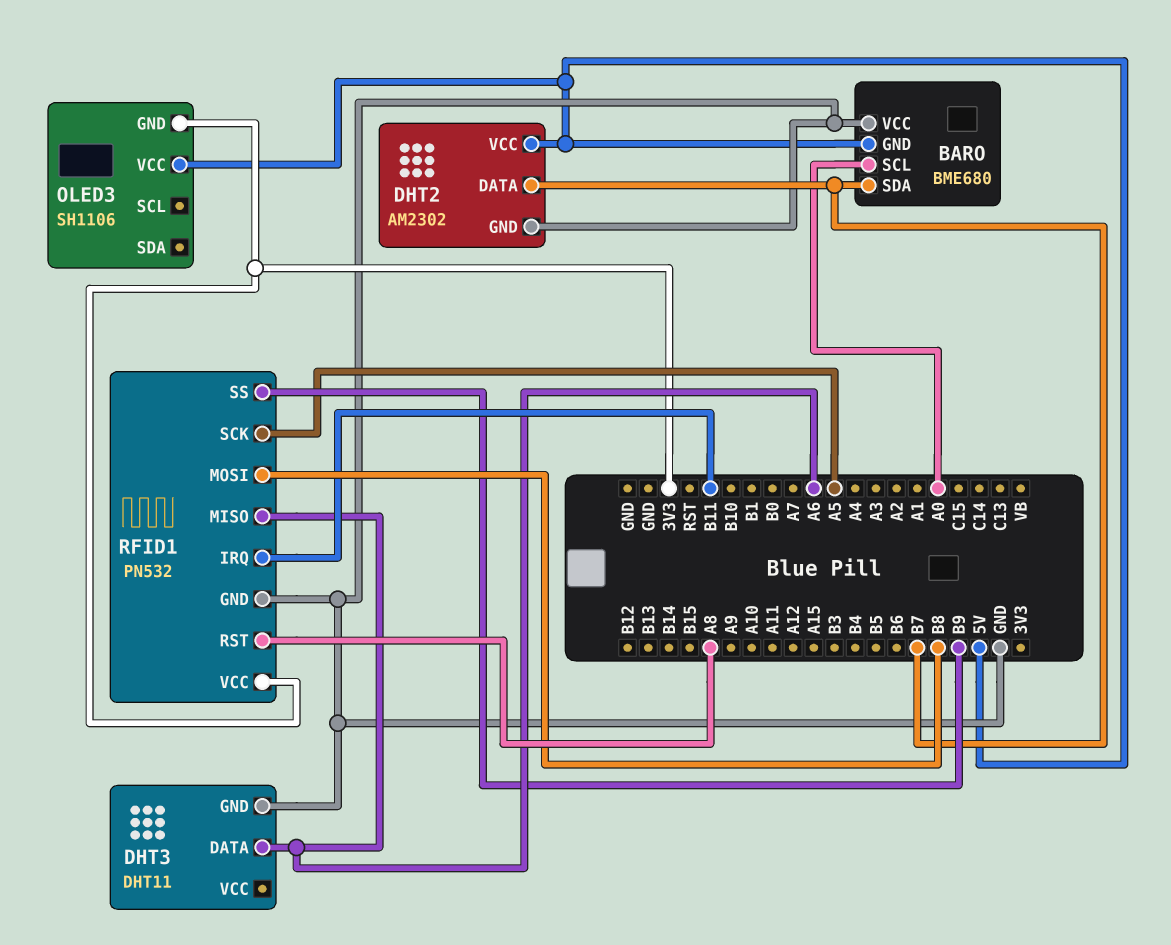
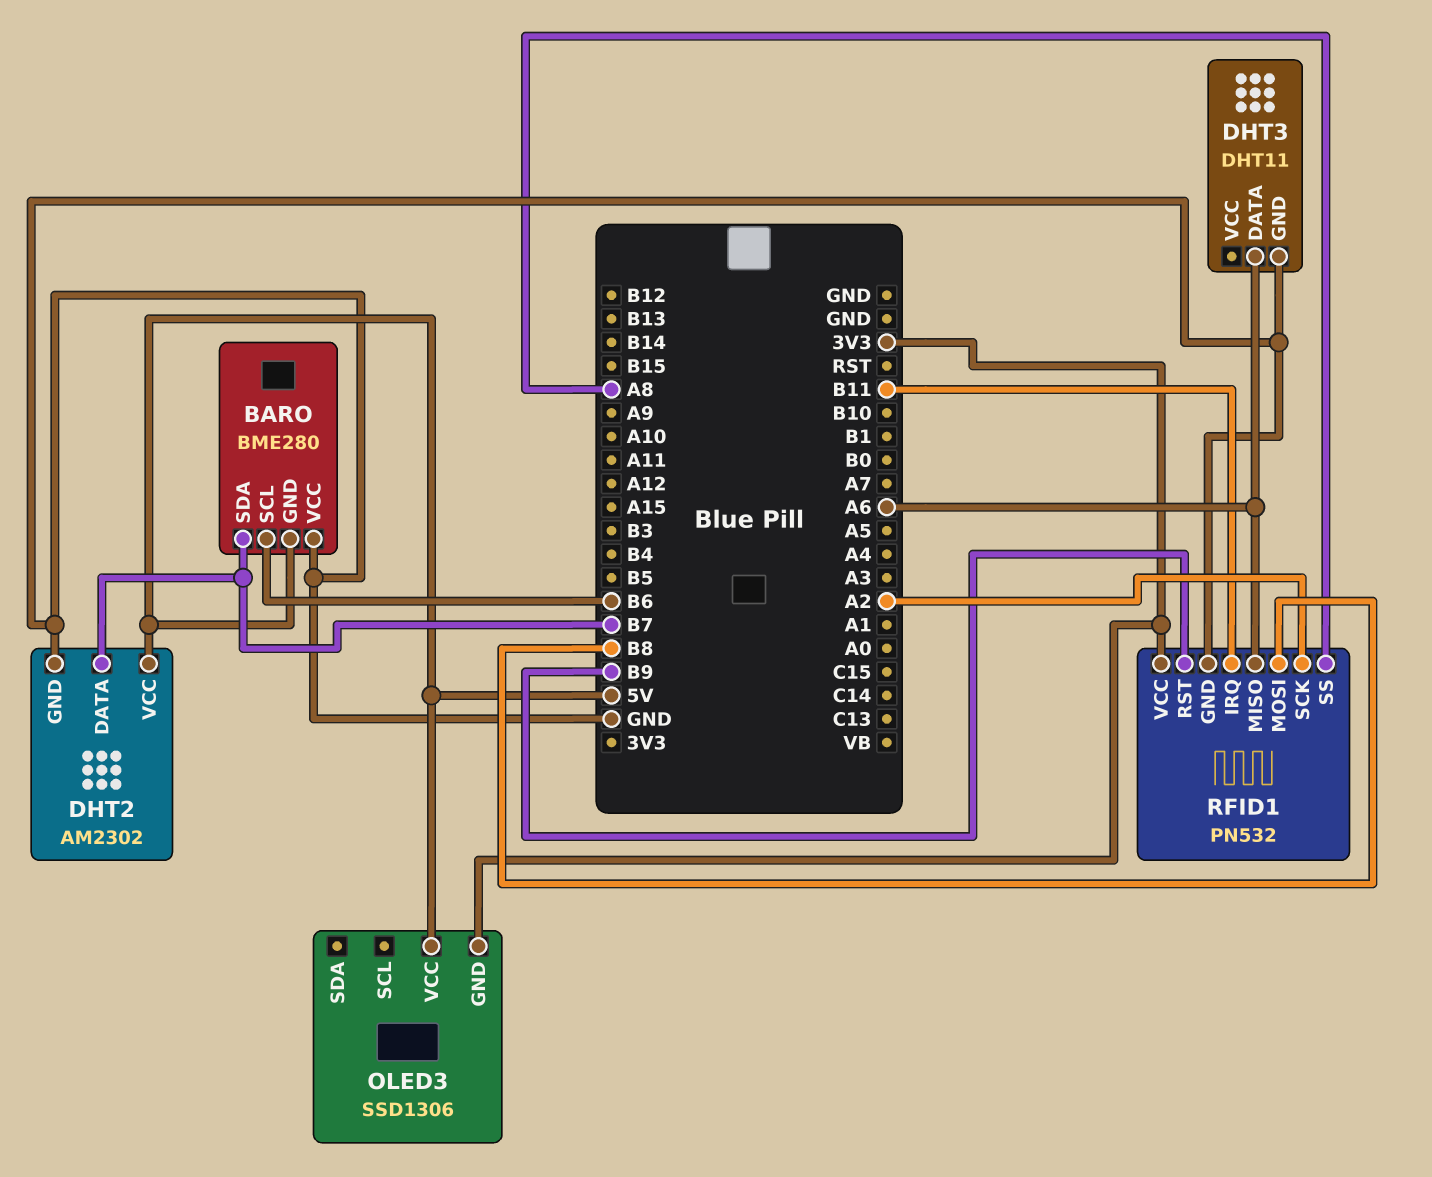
BARO: BME680 -> BME280
BARO pin SCL: A0 -> B6
OLED3: SH1106 -> SSD1306
RFID1 pin RST: A8 -> B9
RFID1 pin SCK: A5 -> A2
RFID1 pin SS: B9 -> A8

